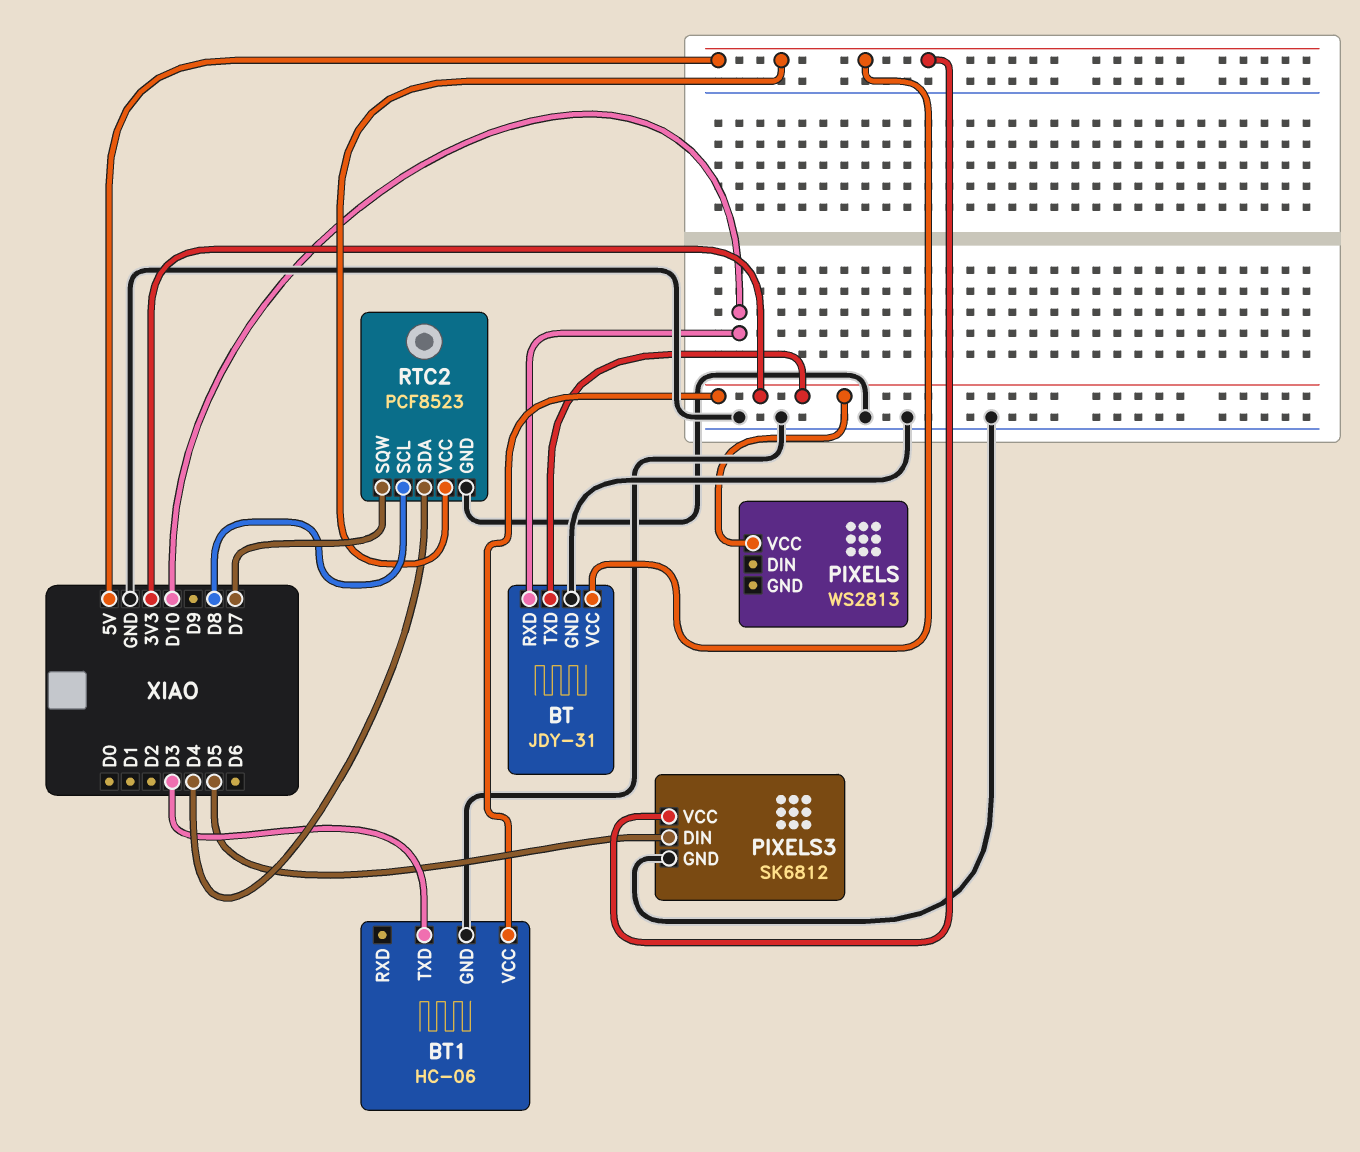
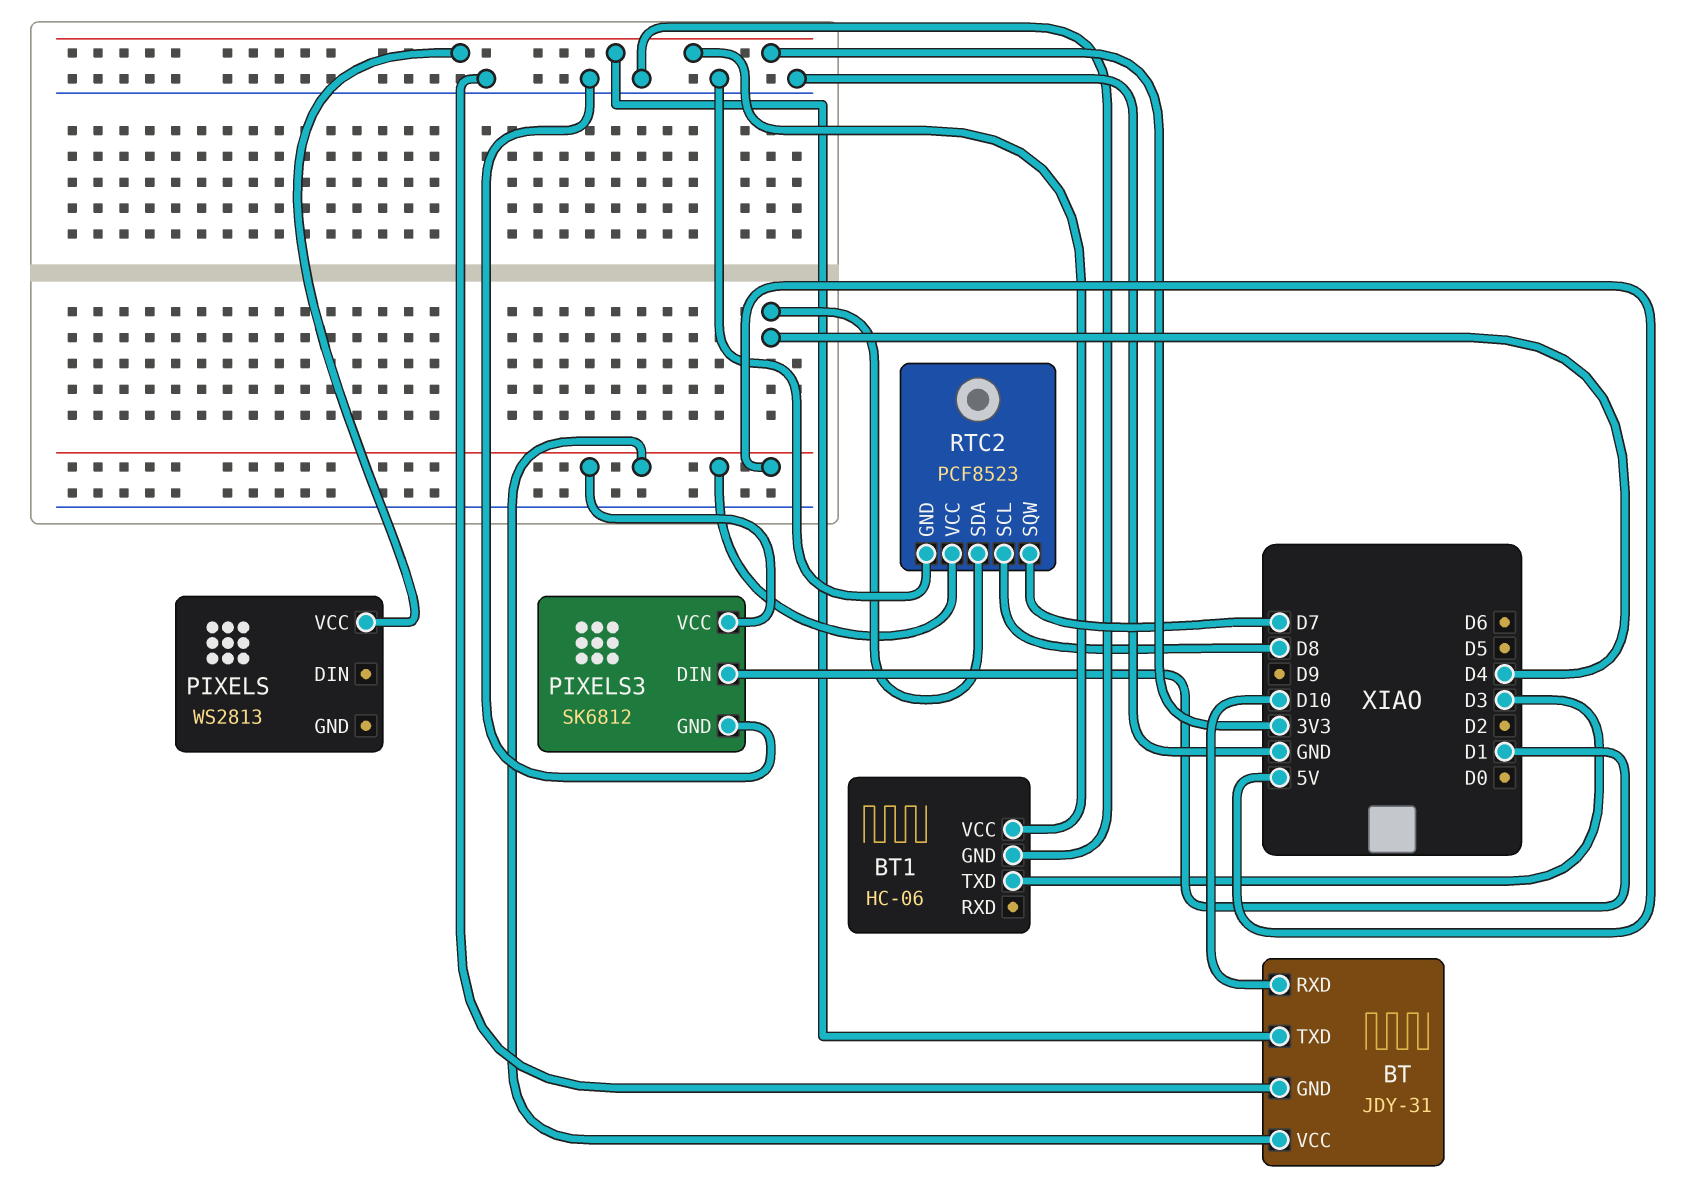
PIXELS3 pin DIN: D5 -> D1

